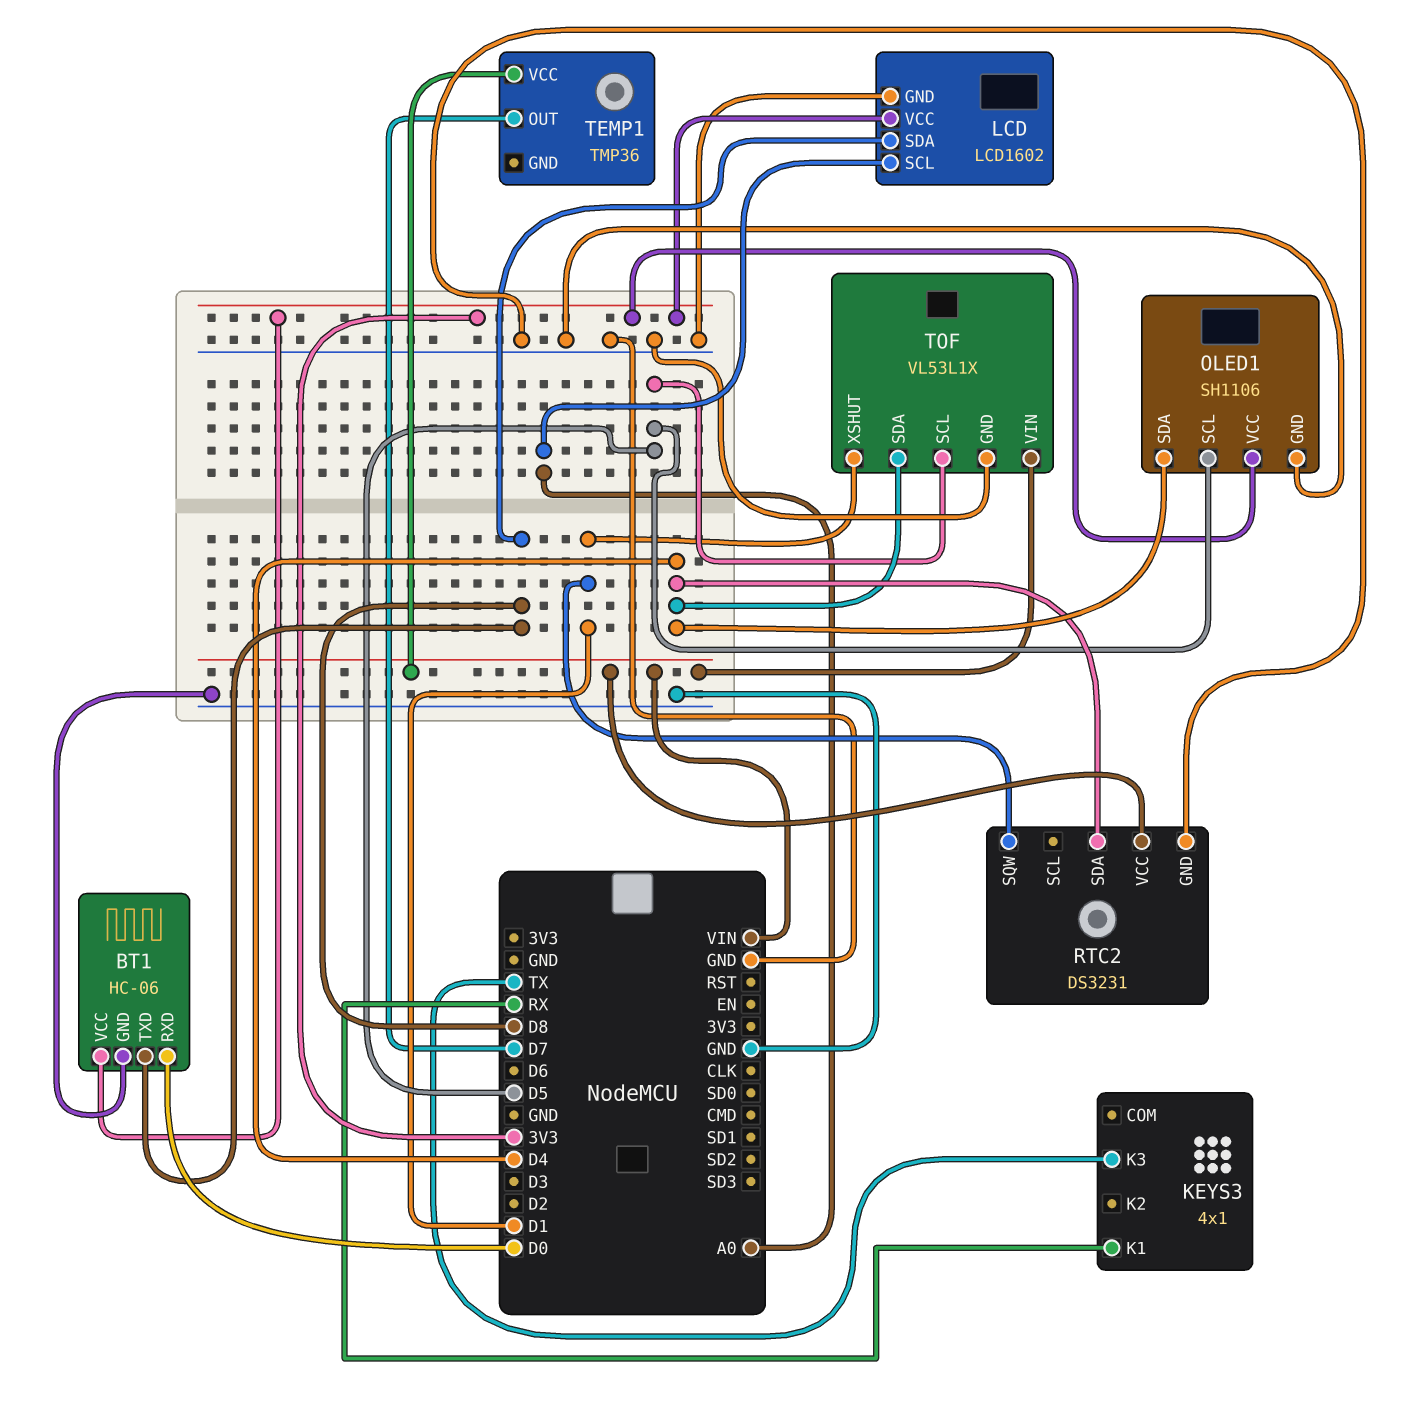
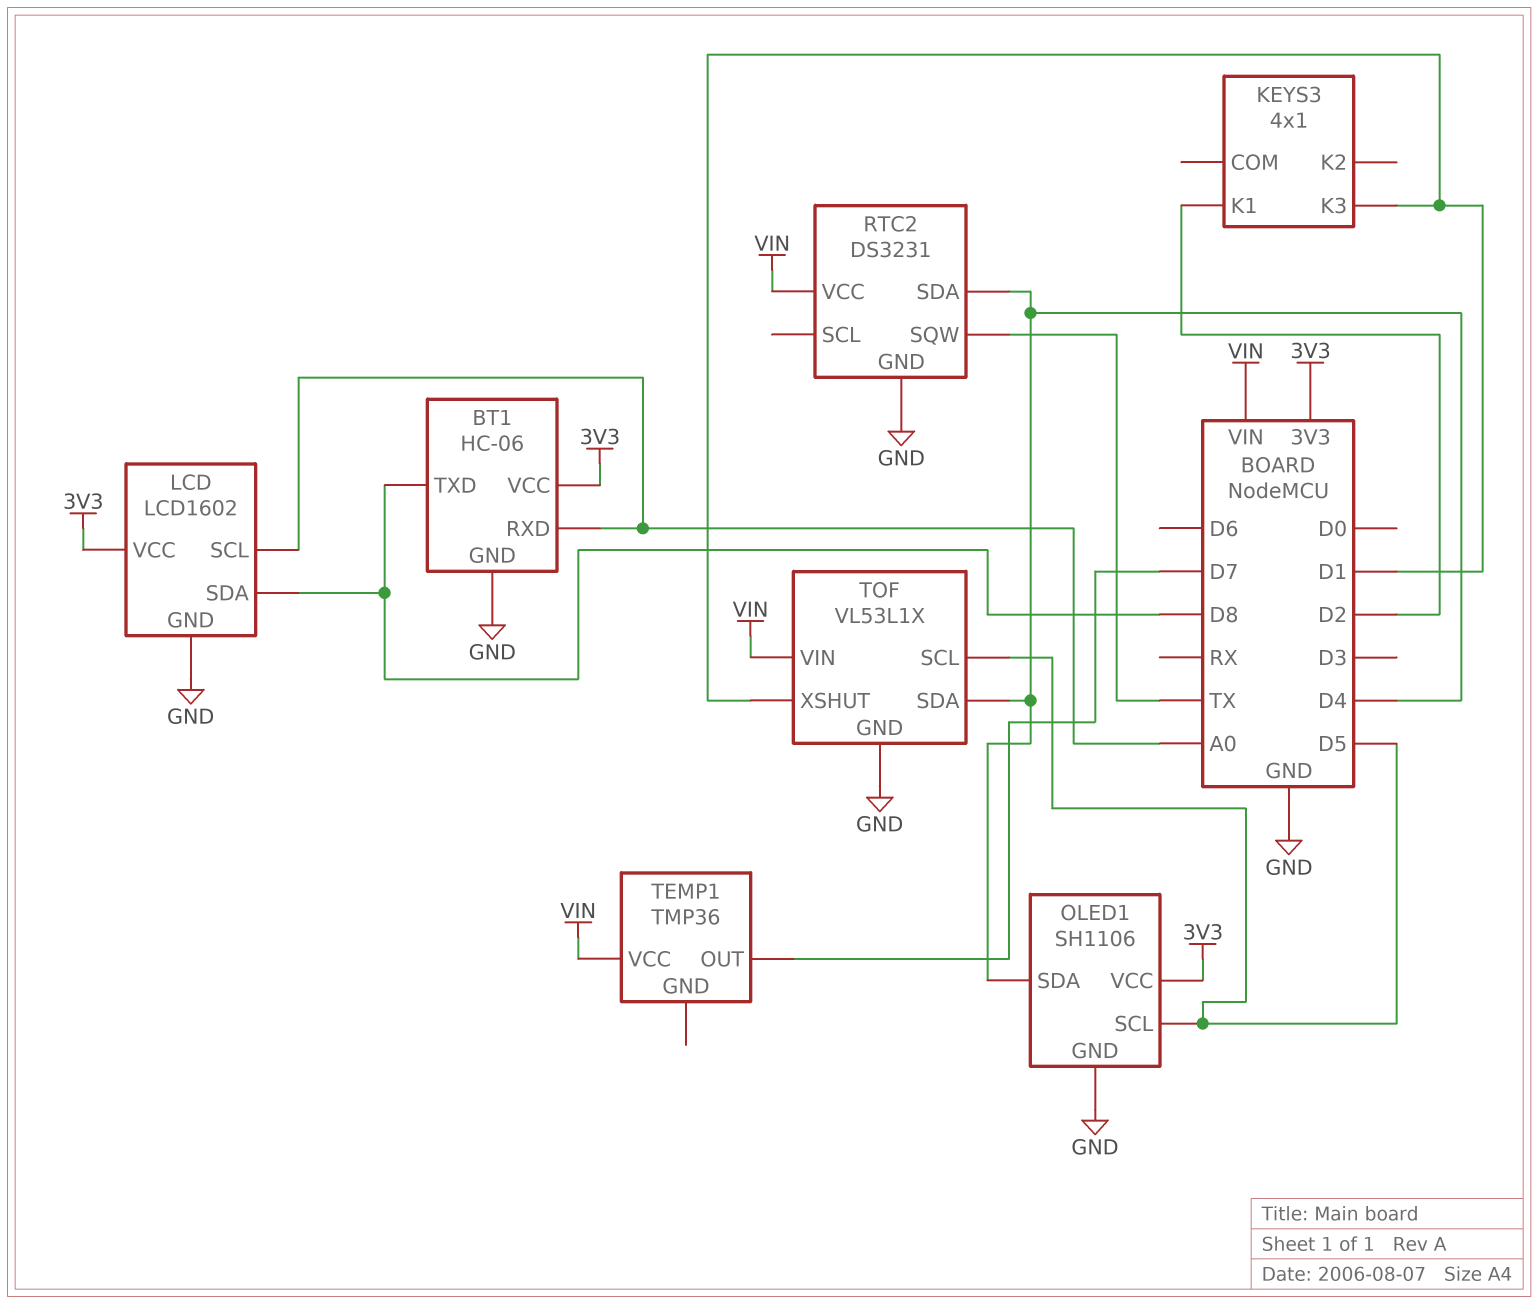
BT1 pin RXD: D0 -> A0
KEYS3 pin K1: RX -> D2
KEYS3 pin K3: TX -> D1
RTC2 pin SQW: D1 -> TX

